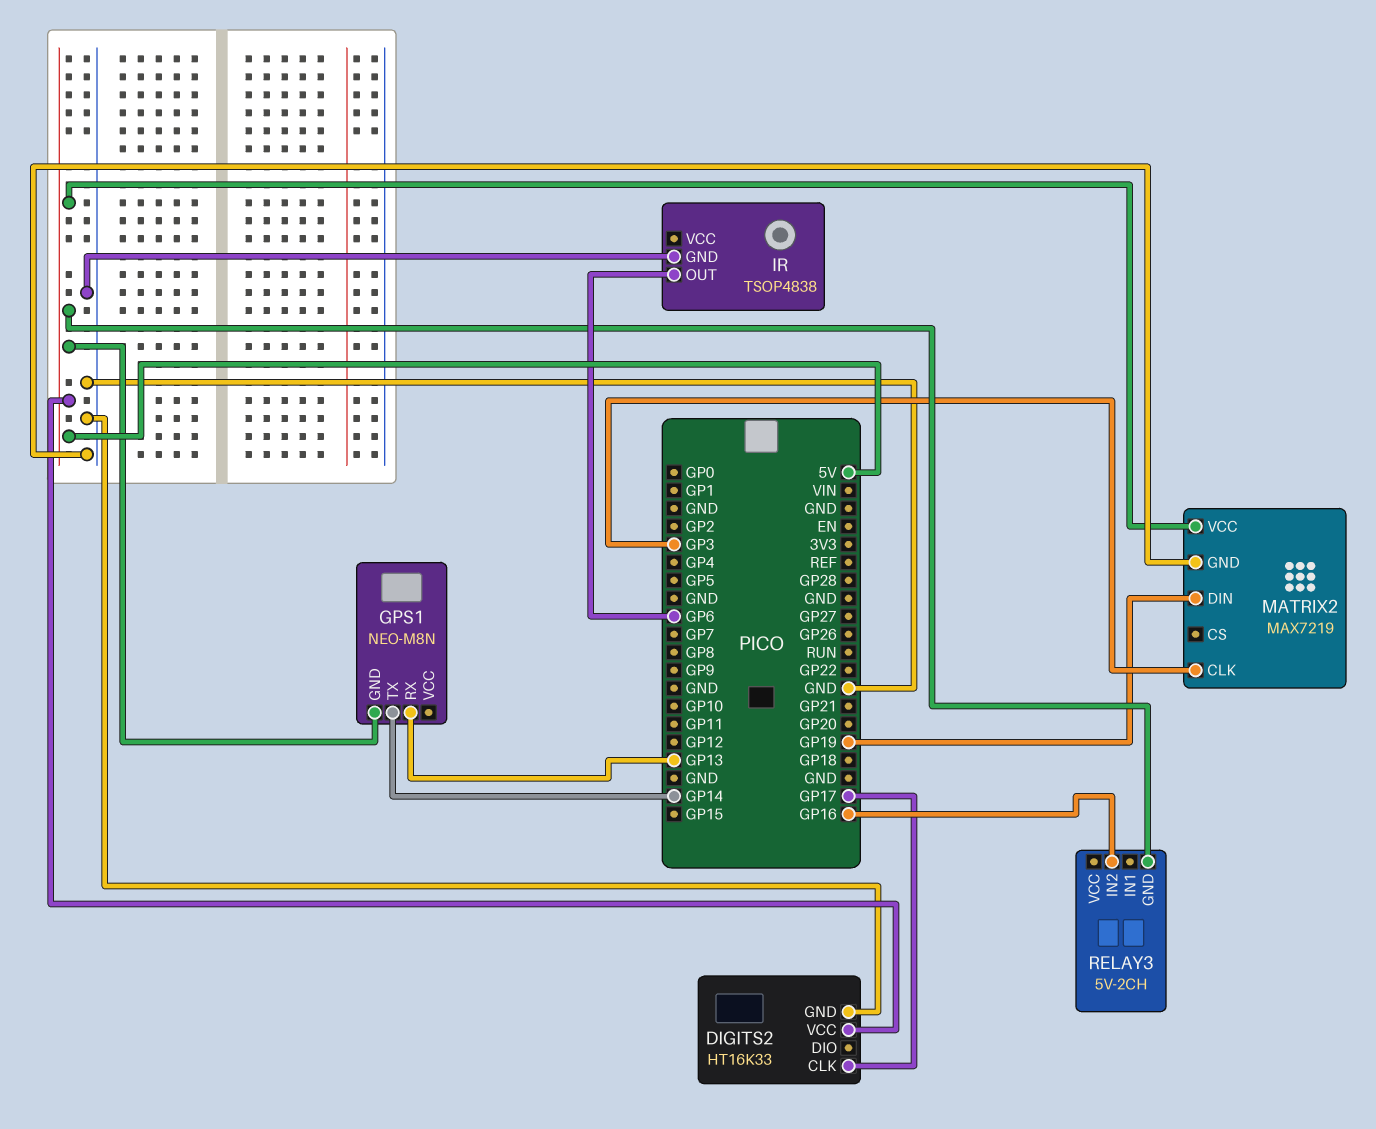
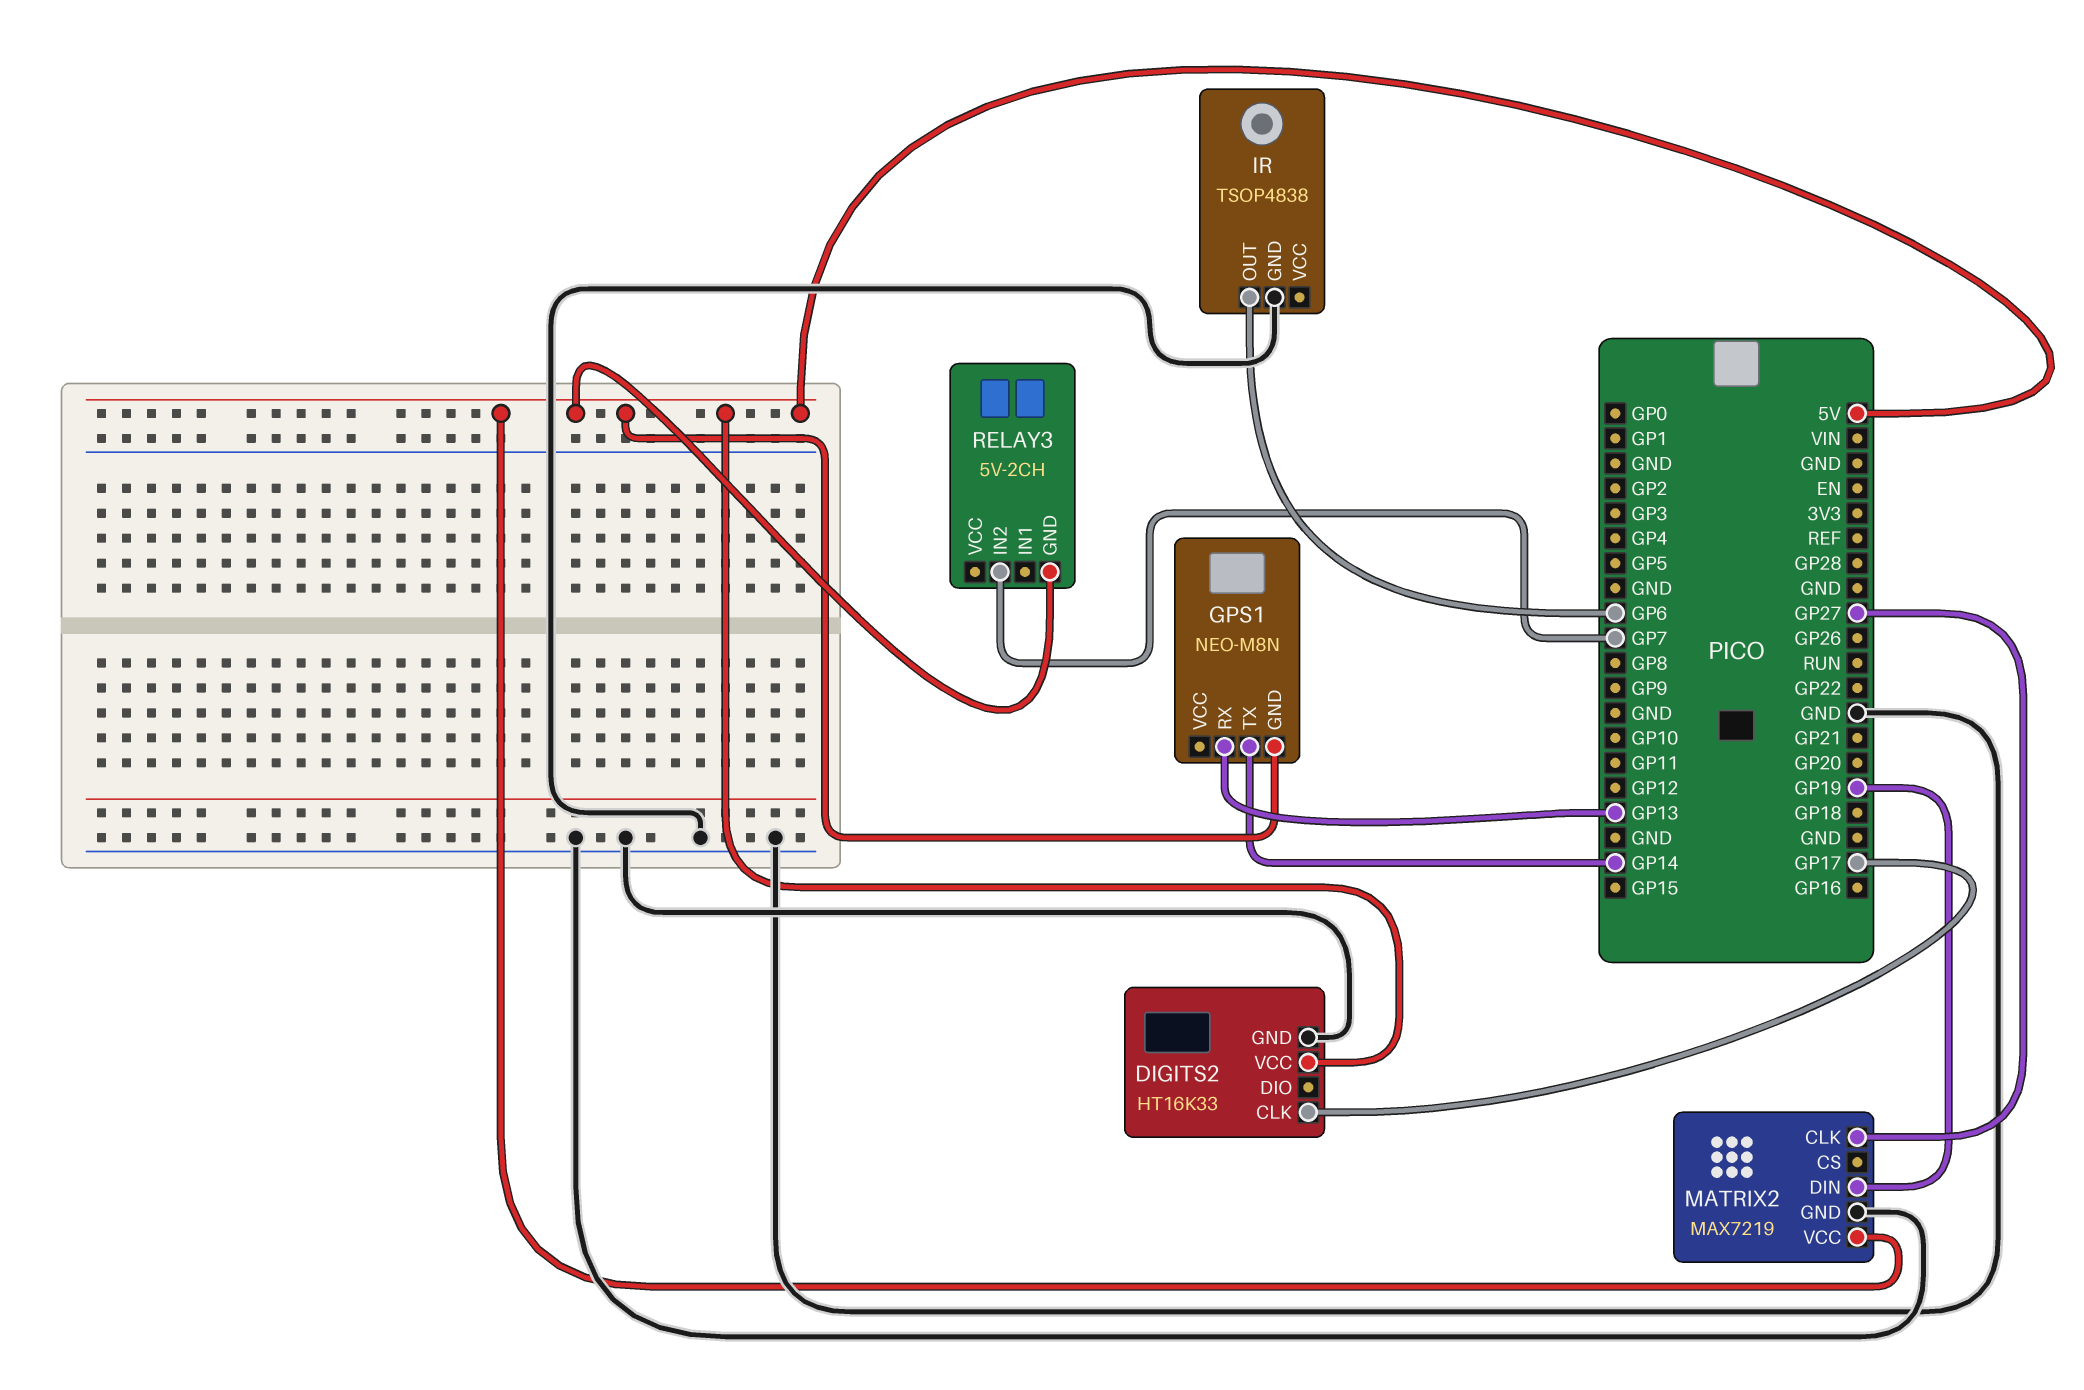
MATRIX2 pin CLK: GP3 -> GP27
RELAY3 pin IN2: GP16 -> GP7

